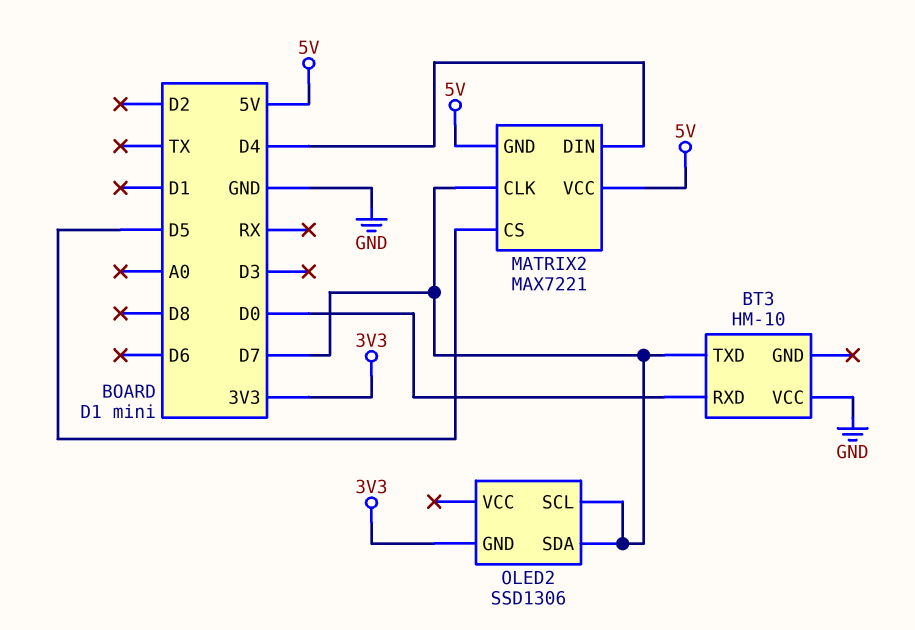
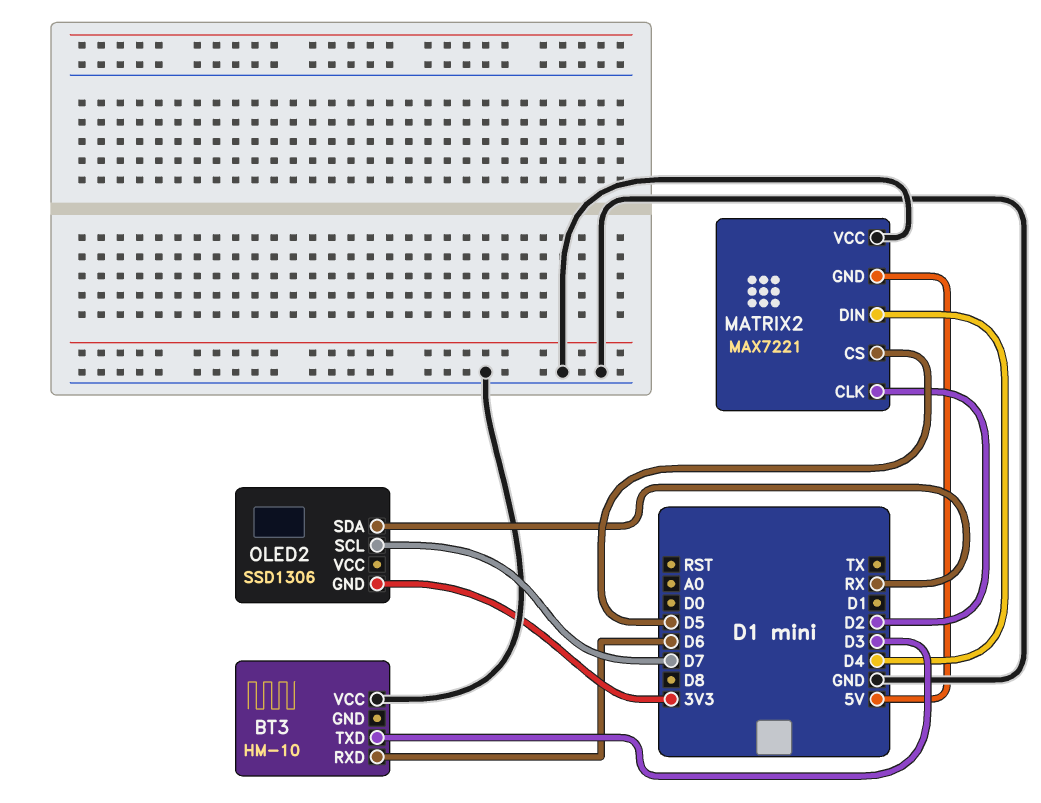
BT3 pin RXD: D0 -> D6
BT3 pin TXD: D7 -> D3
MATRIX2 pin CLK: D7 -> D2
MATRIX2 pin VCC: 5V -> GND
OLED2 pin SDA: D7 -> RX

